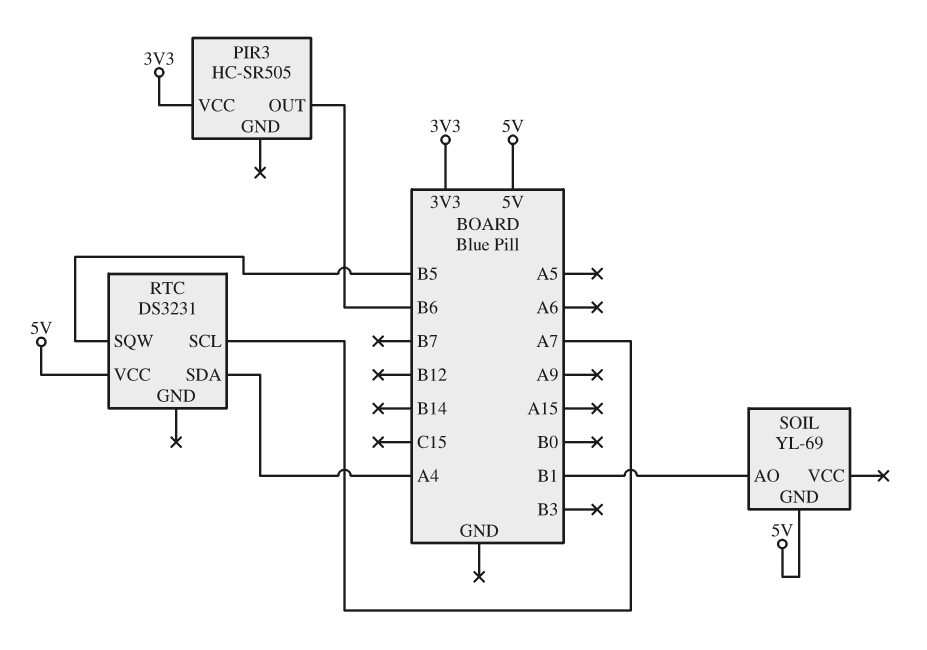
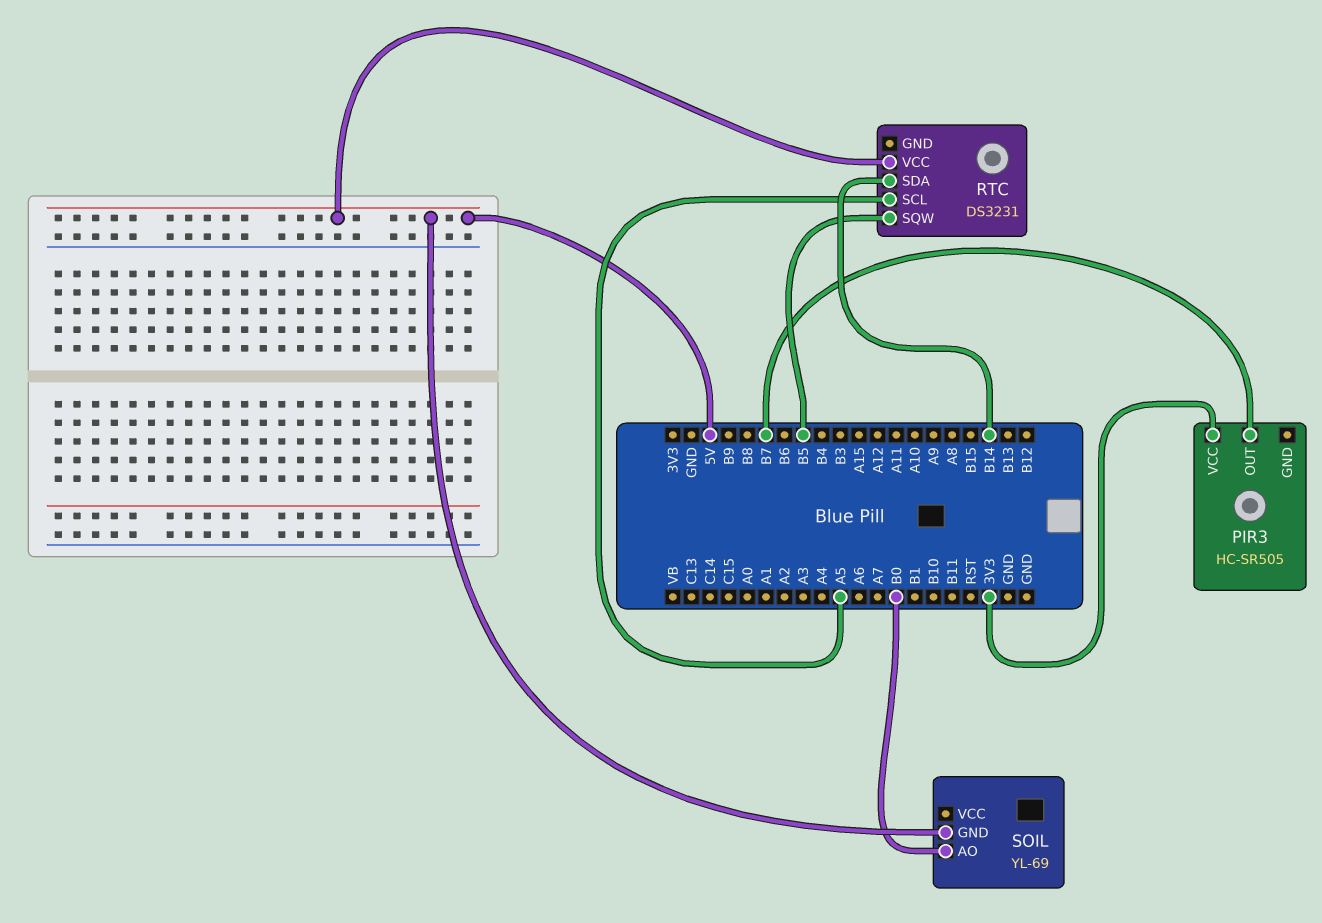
PIR3 pin OUT: B6 -> B7
RTC pin SCL: A7 -> A5
RTC pin SDA: A4 -> B14
SOIL pin AO: B1 -> B0

